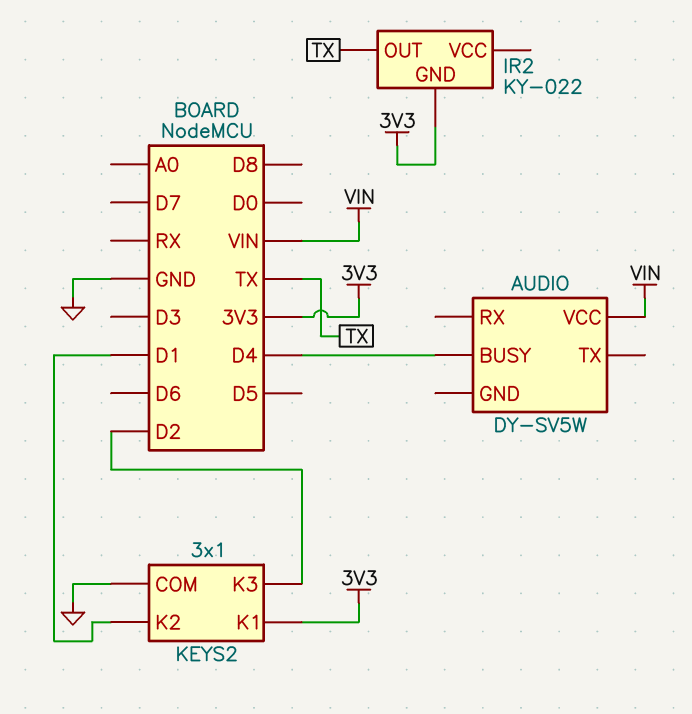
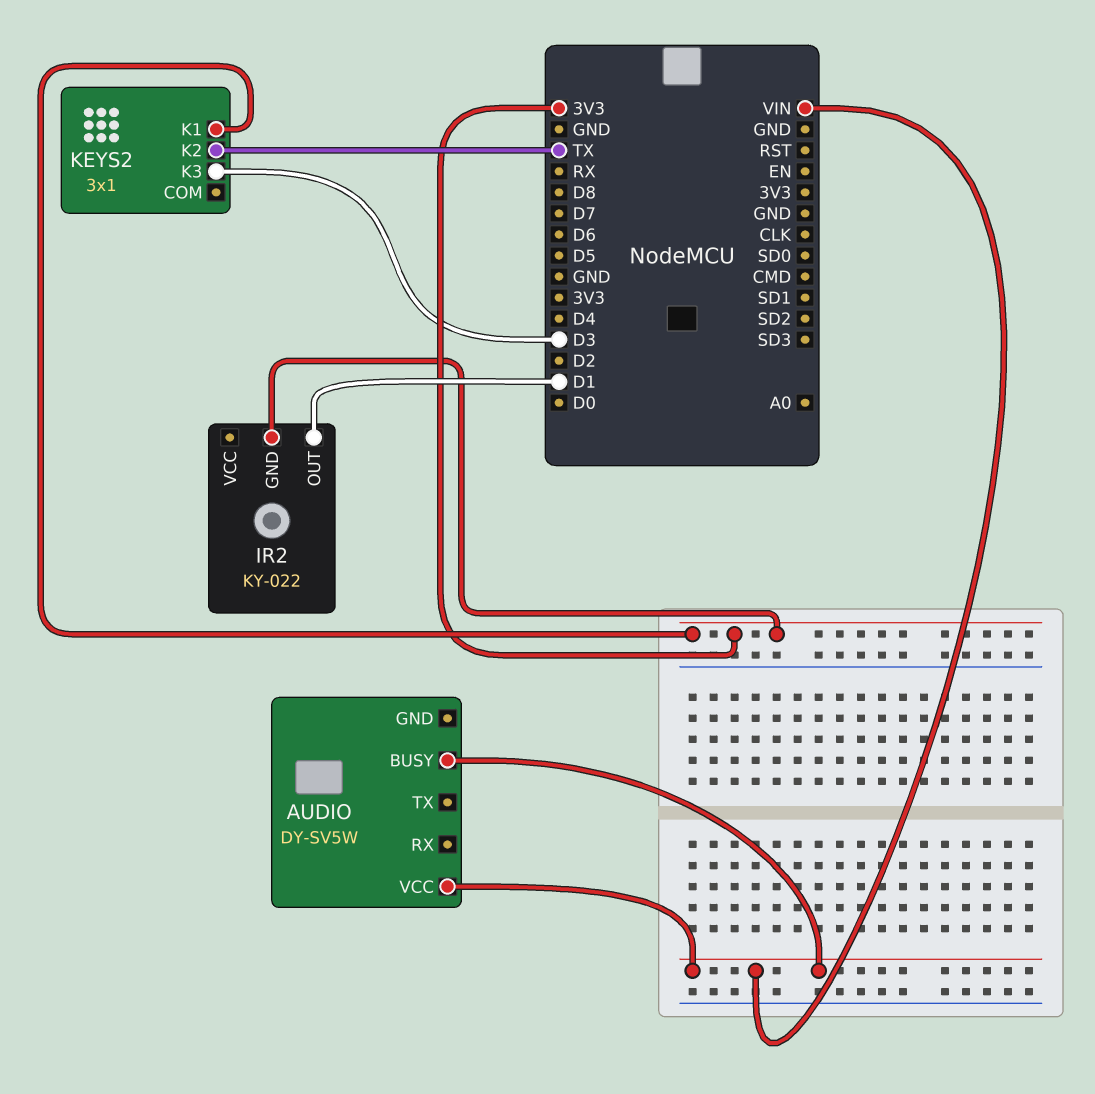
AUDIO pin BUSY: D4 -> VIN
IR2 pin OUT: TX -> D1
KEYS2 pin COM: GND -> none
KEYS2 pin K2: D1 -> TX
KEYS2 pin K3: D2 -> D3

